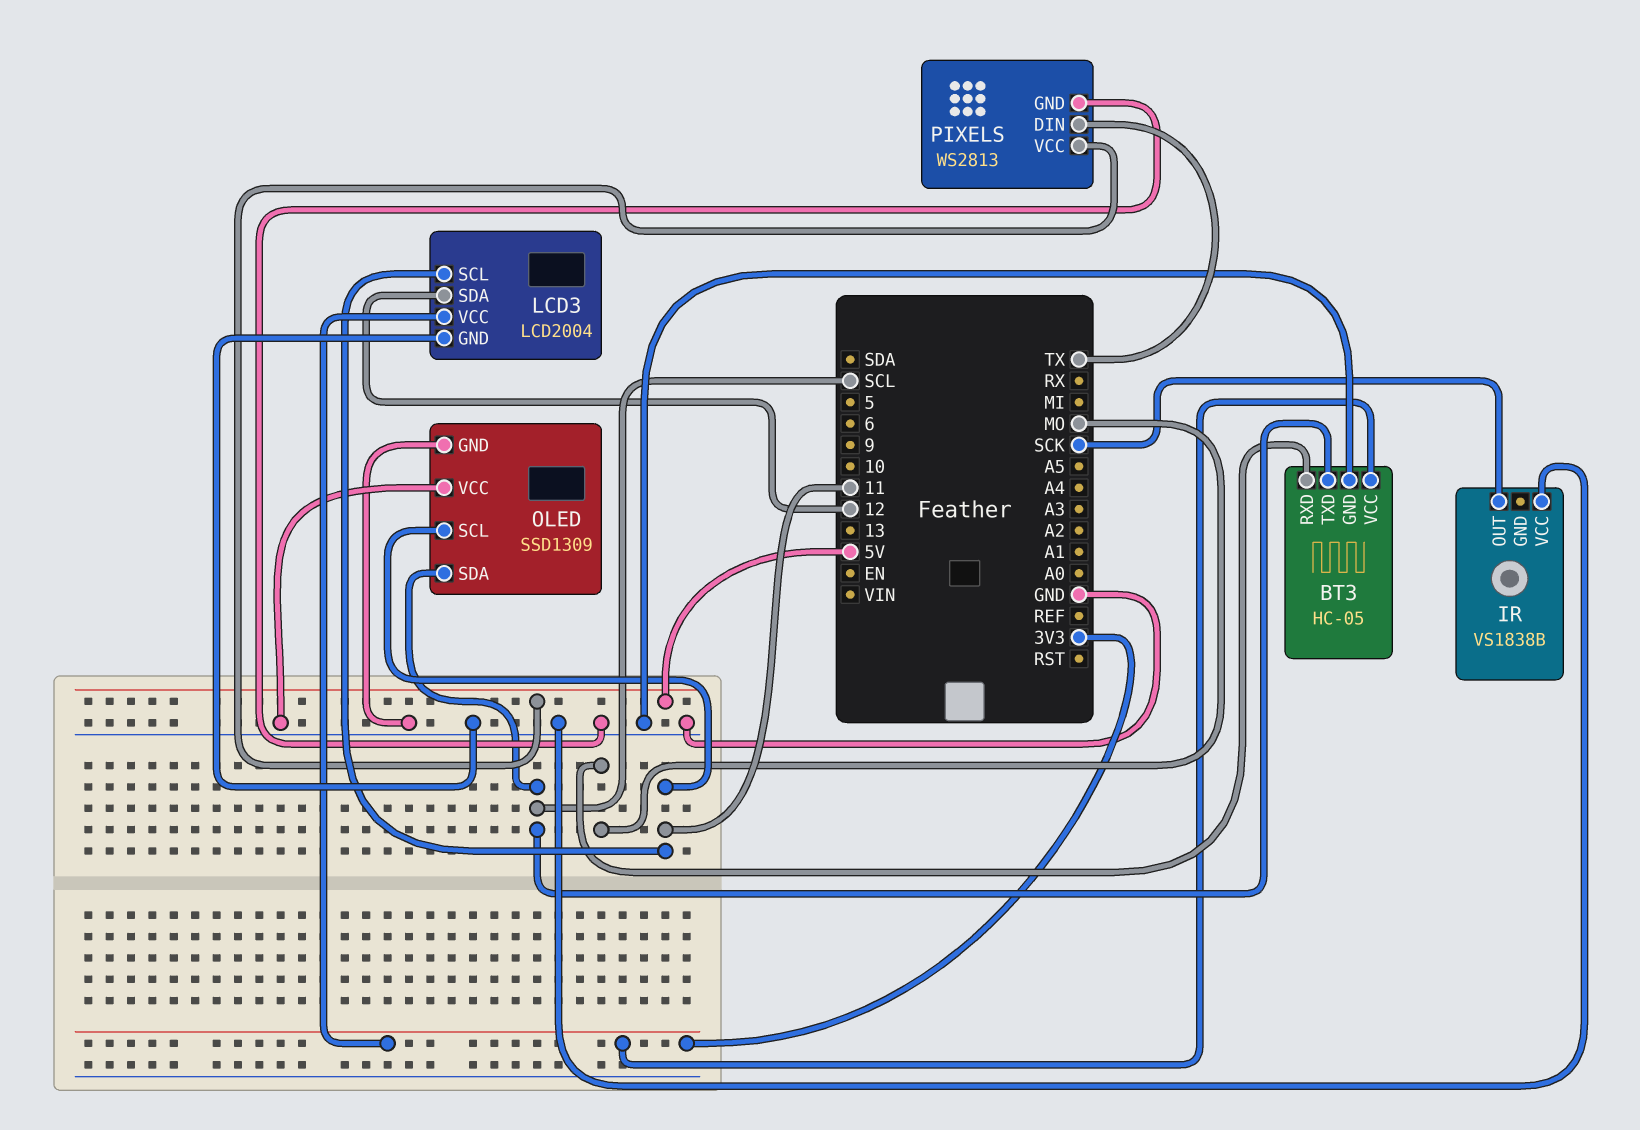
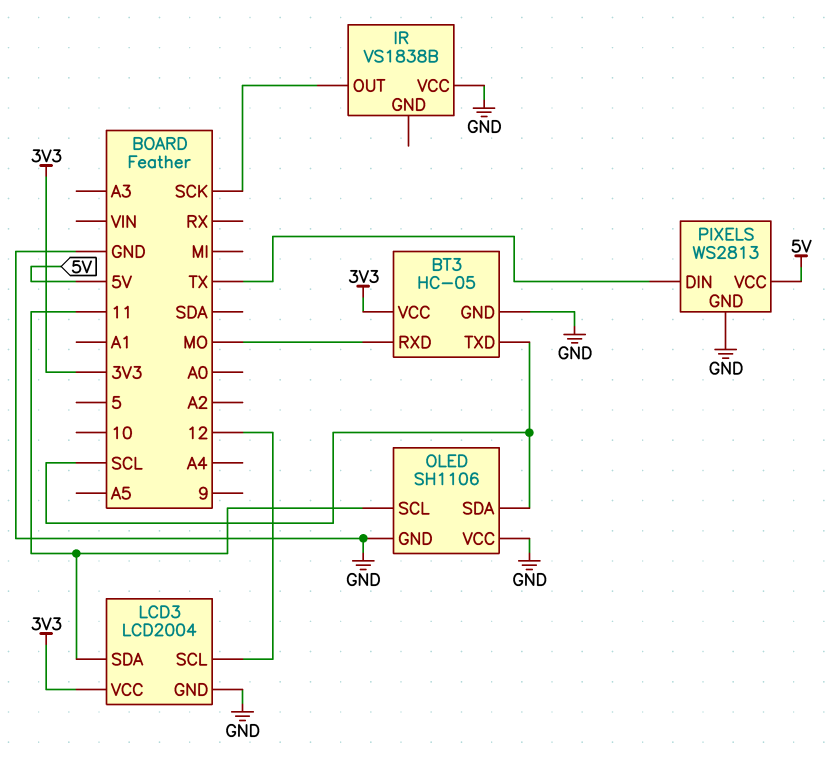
LCD3 pin SCL: 11 -> 12
LCD3 pin SDA: 12 -> 11
OLED: SSD1309 -> SH1106

